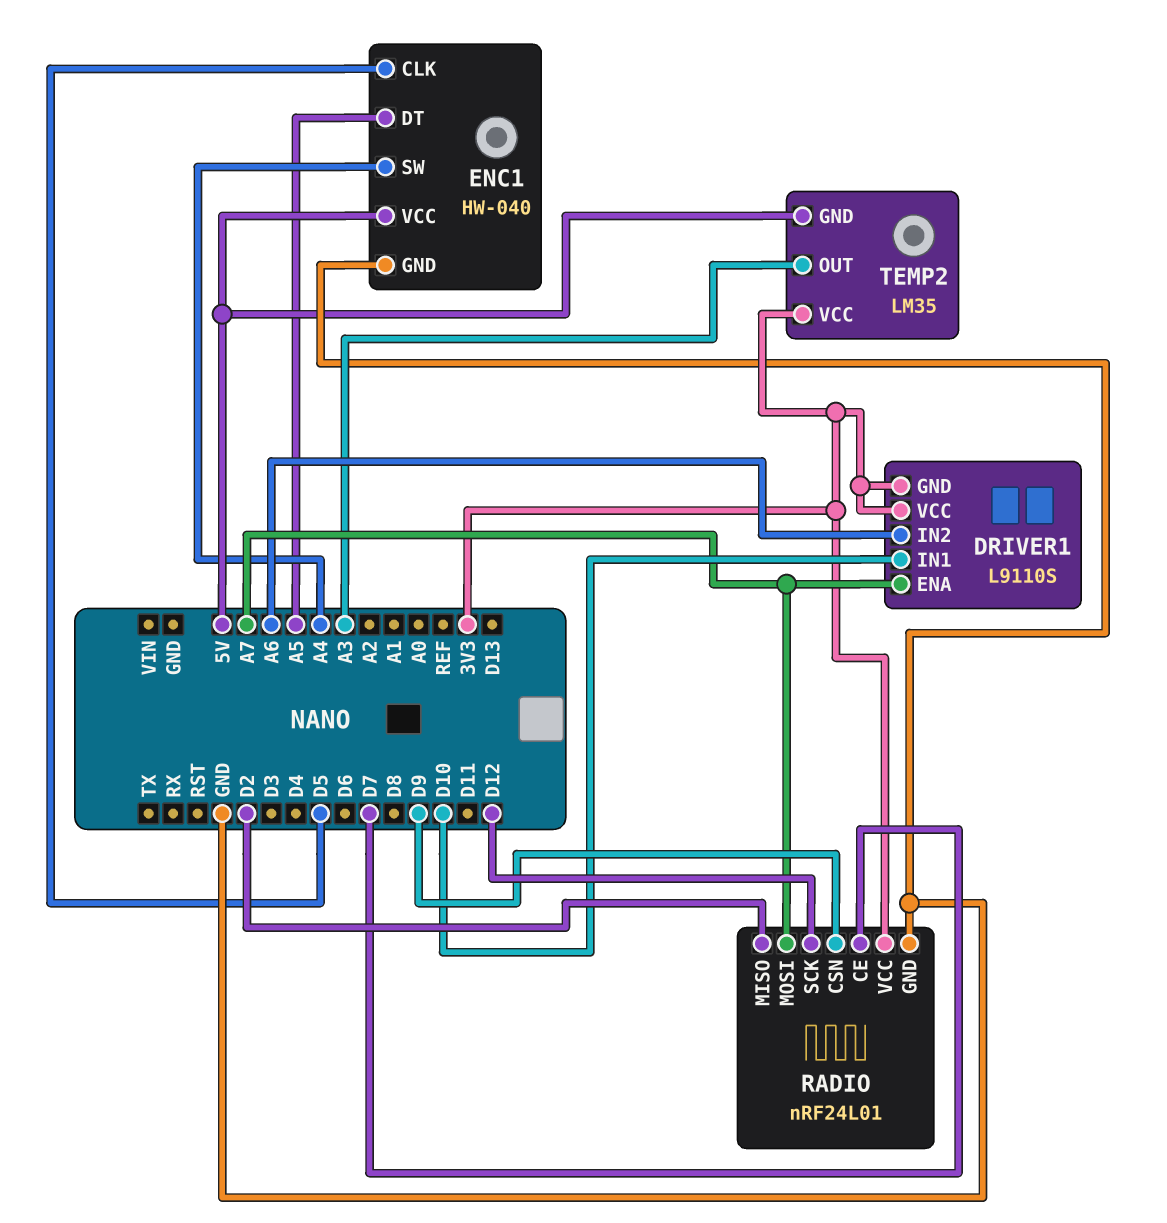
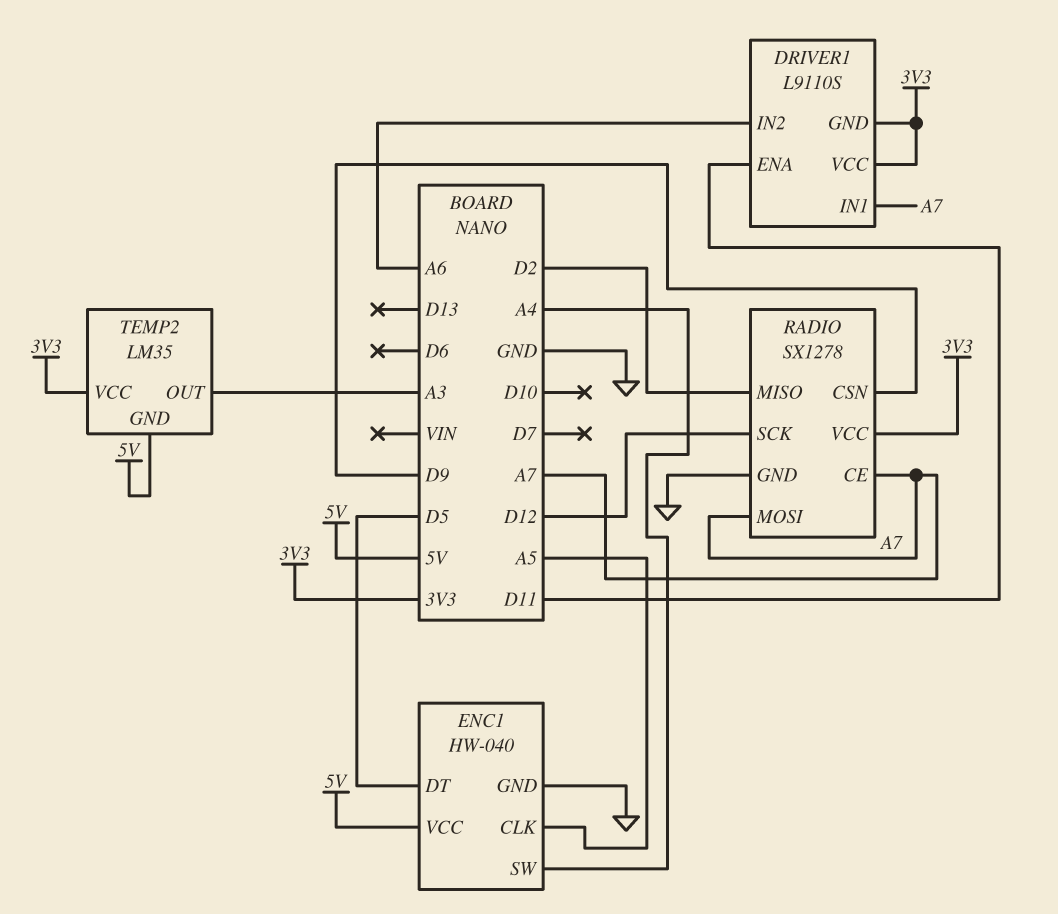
DRIVER1 pin ENA: A7 -> D11
DRIVER1 pin IN1: D10 -> A7
ENC1 pin CLK: D5 -> A5
ENC1 pin DT: A5 -> D5
RADIO: nRF24L01 -> SX1278
RADIO pin CE: D7 -> A7

